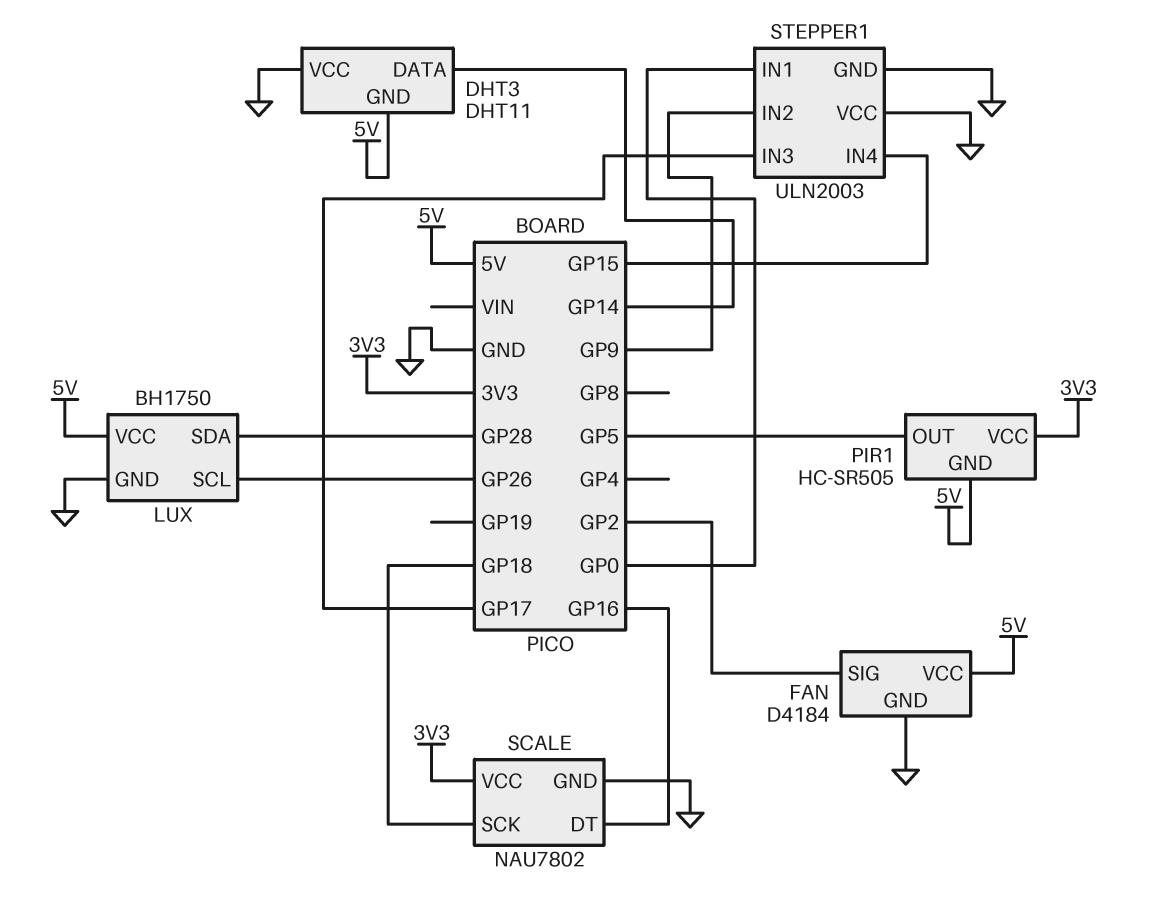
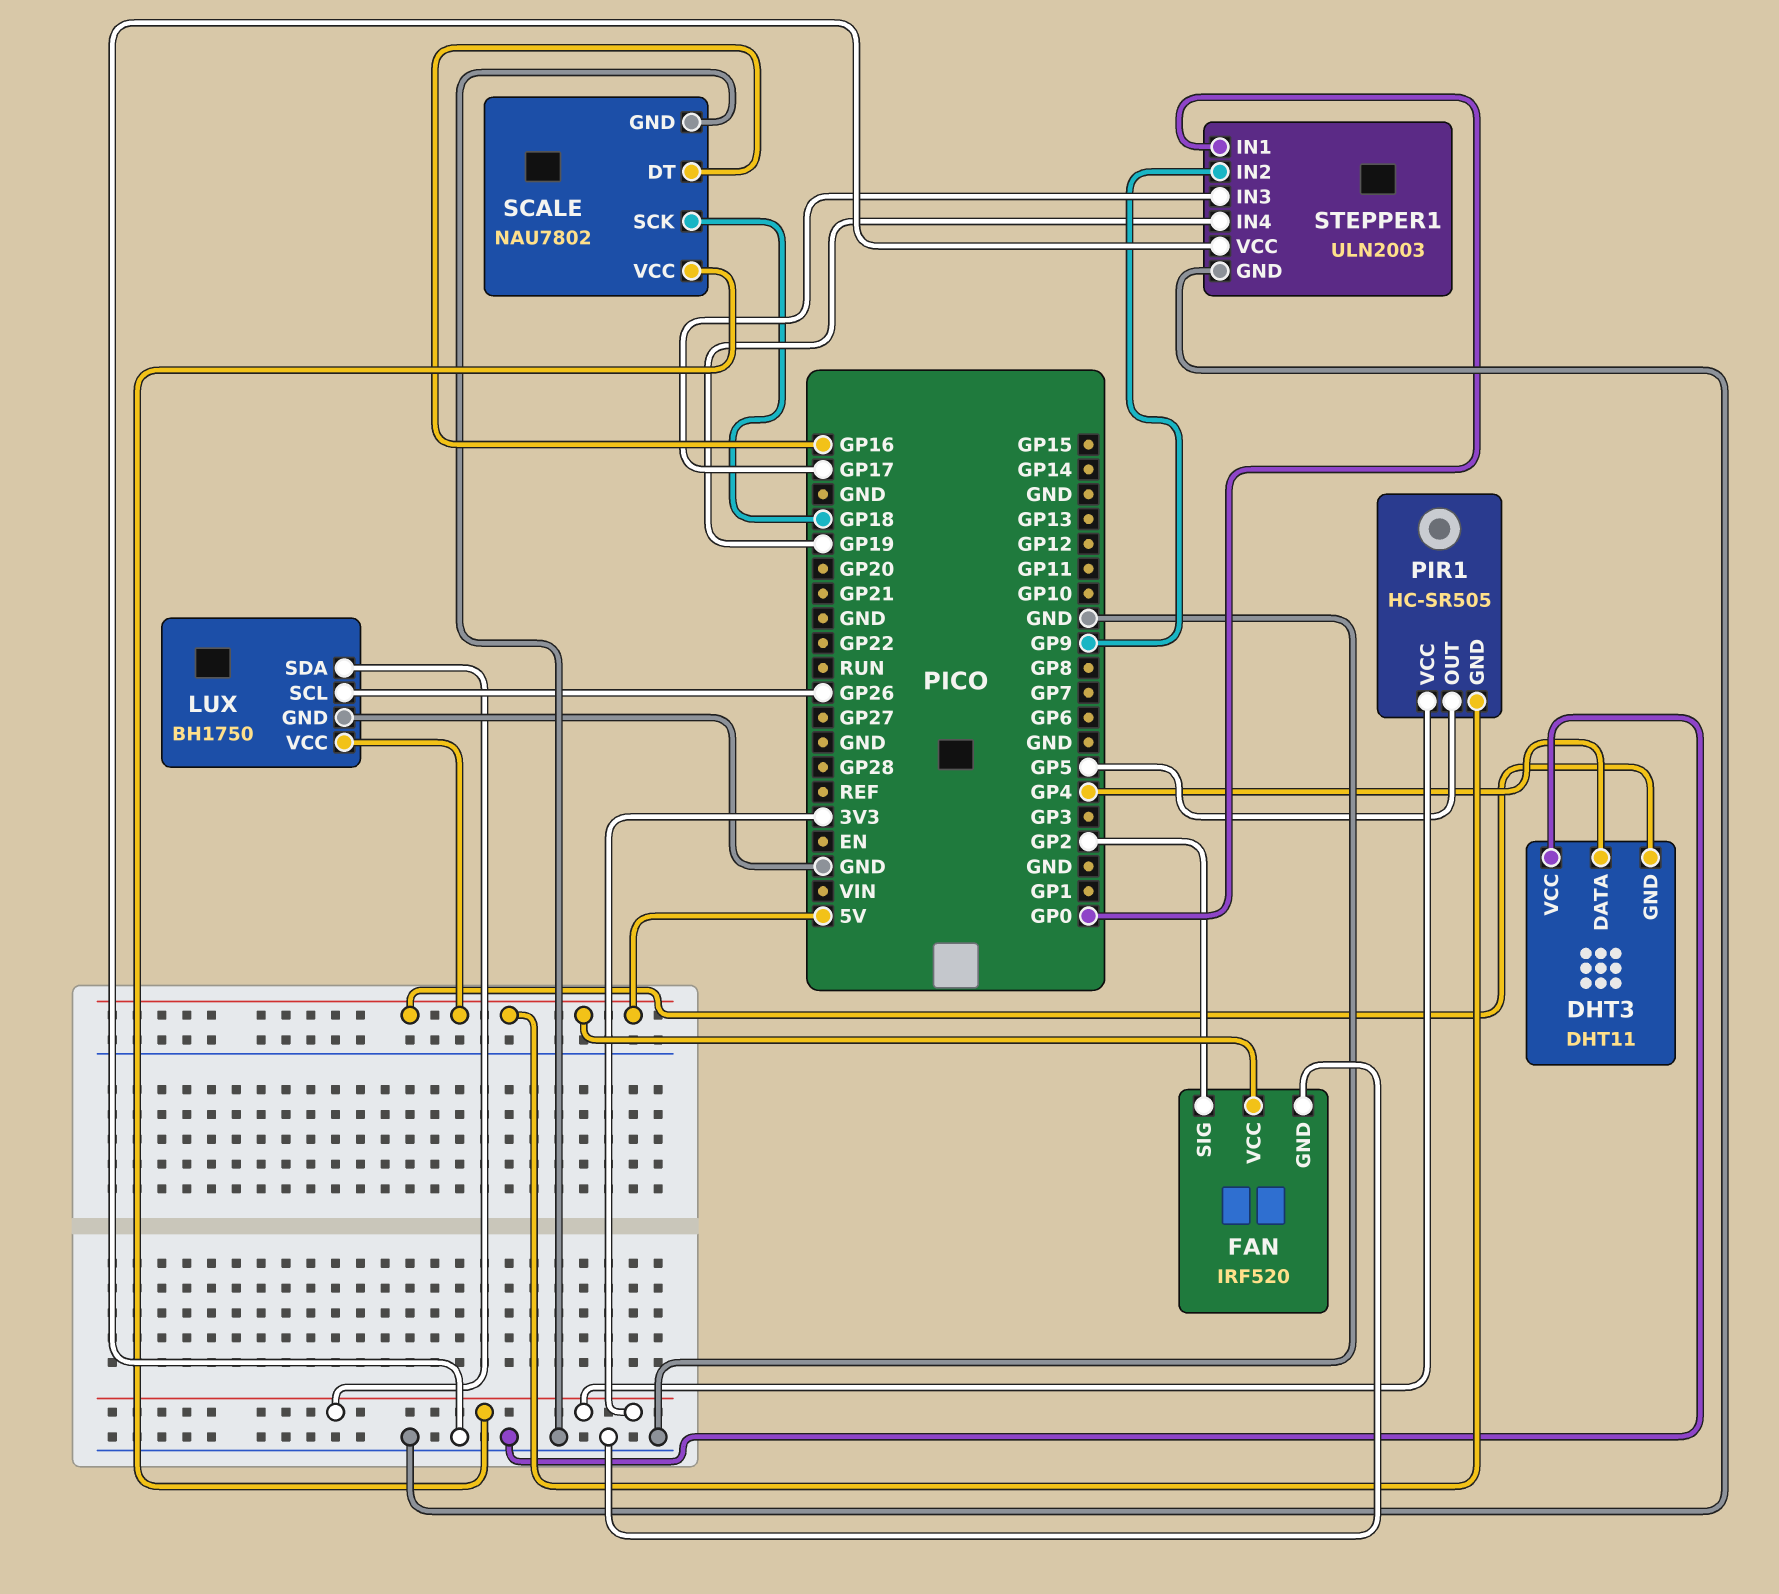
DHT3 pin DATA: GP14 -> GP4
FAN: D4184 -> IRF520
LUX pin SDA: GP28 -> 3V3
STEPPER1 pin IN4: GP15 -> GP19

